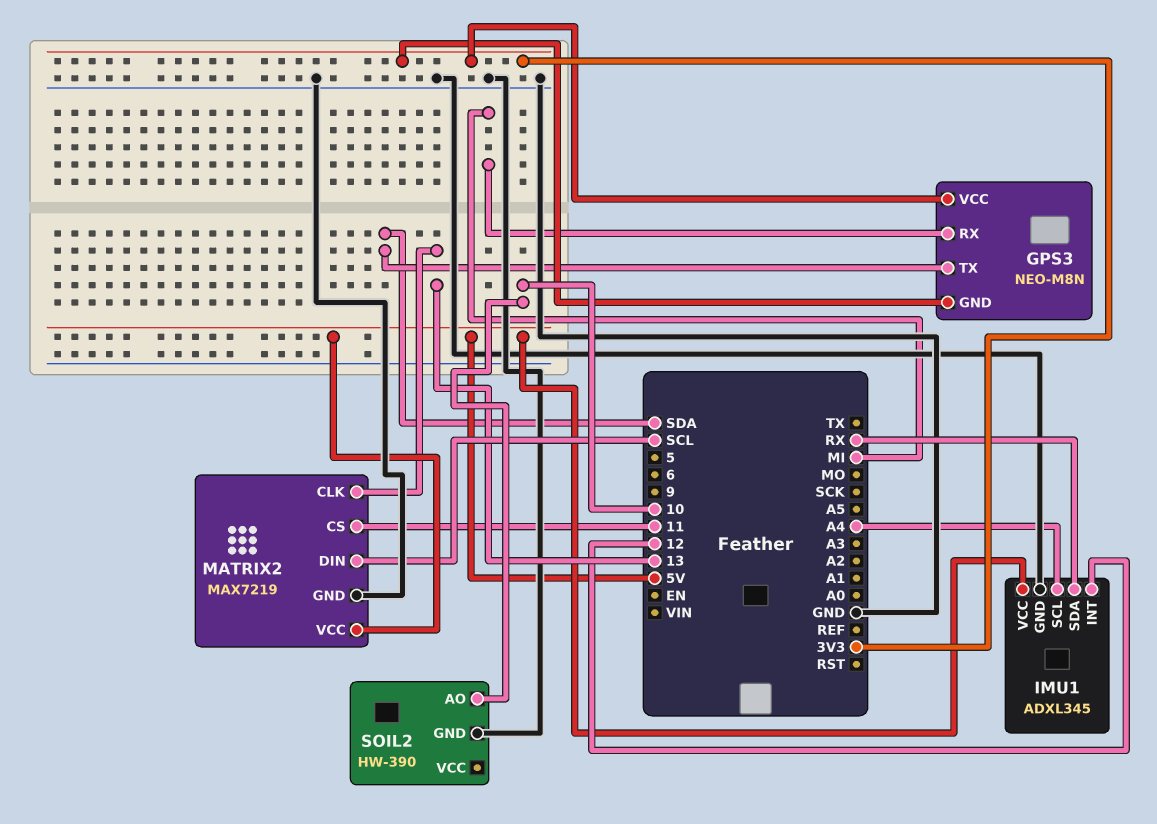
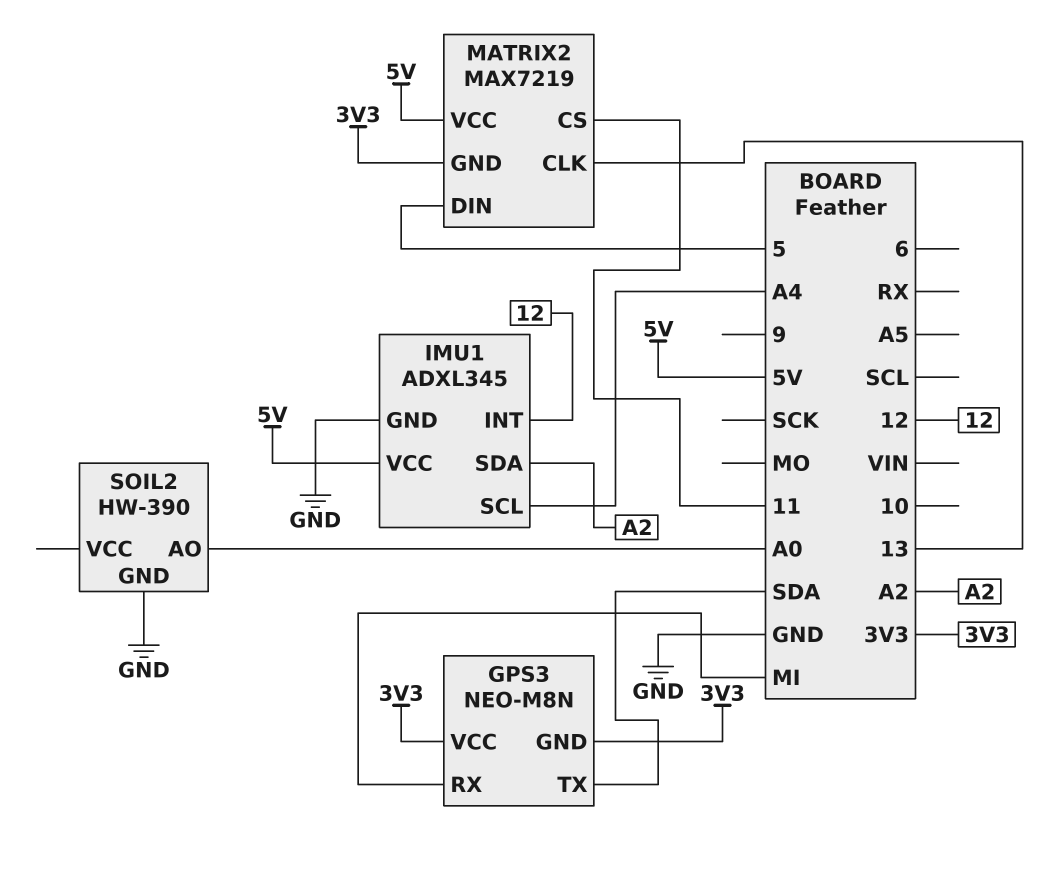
IMU1 pin SDA: RX -> A2
MATRIX2 pin DIN: SCL -> 5
MATRIX2 pin GND: GND -> 3V3
SOIL2 pin AO: 10 -> A0

